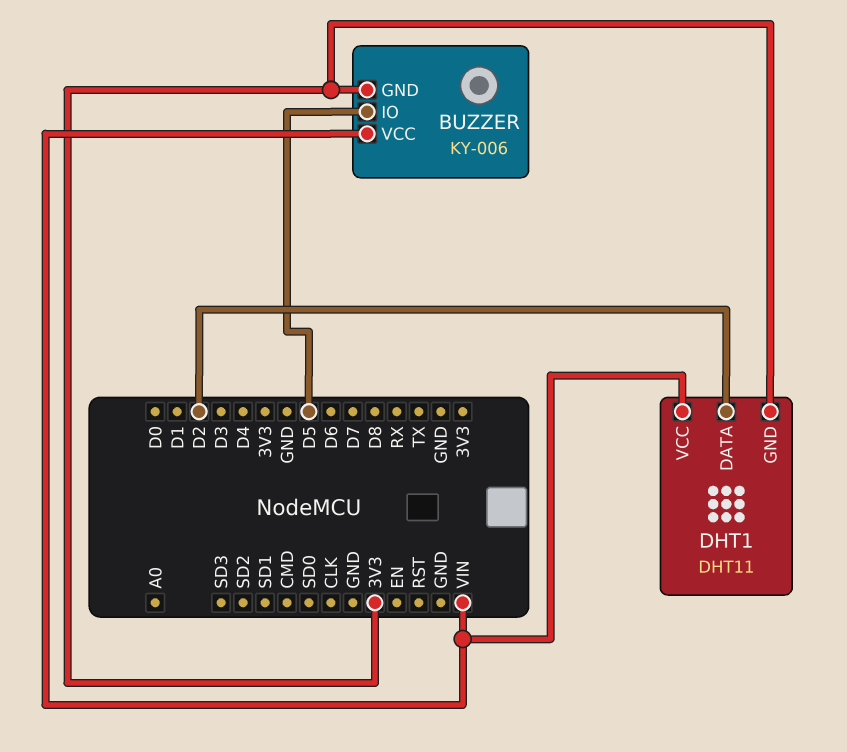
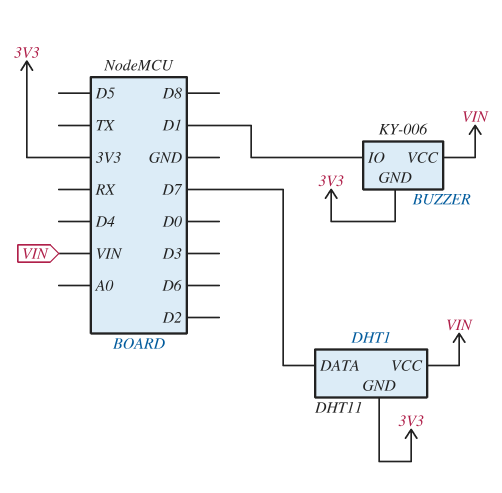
BUZZER pin IO: D5 -> D1
DHT1 pin DATA: D2 -> D7

